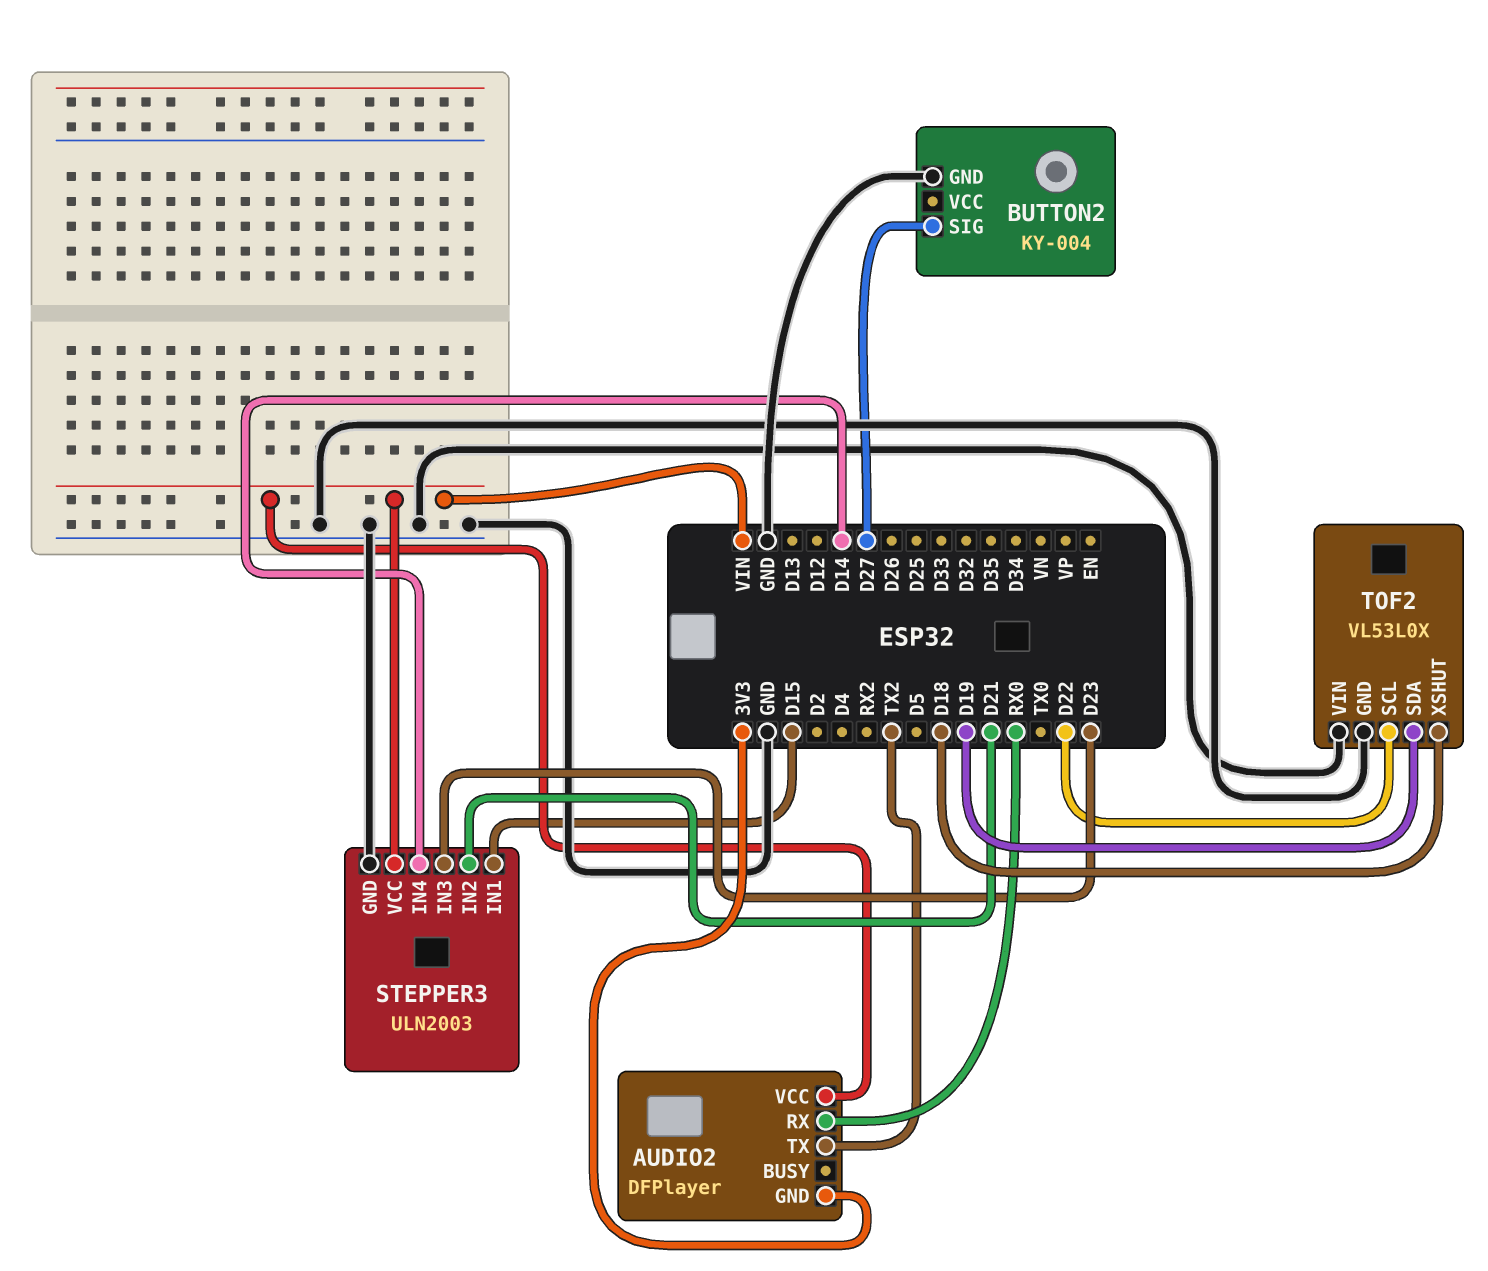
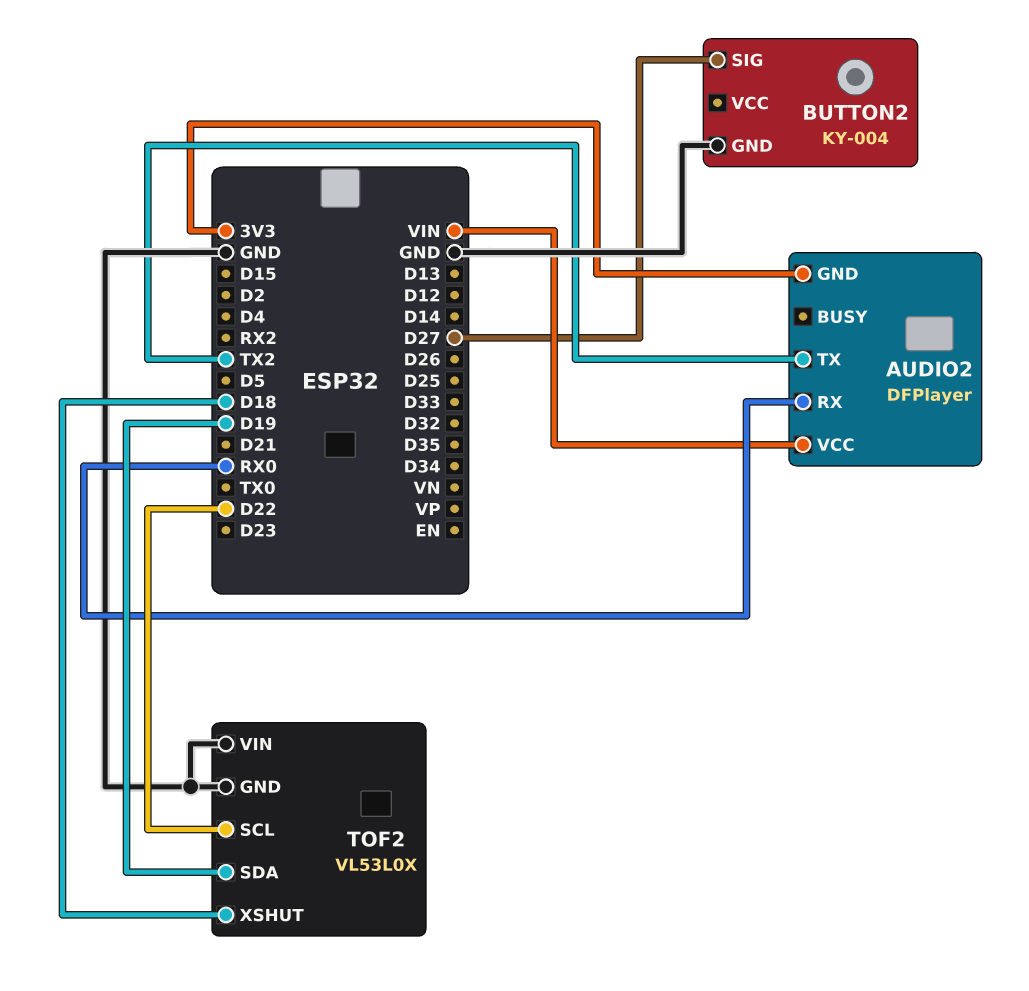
STEPPER3: ULN2003 -> none
STEPPER3 pin GND: GND -> none
STEPPER3 pin IN1: D15 -> none
STEPPER3 pin IN2: D21 -> none
STEPPER3 pin IN3: D23 -> none
STEPPER3 pin IN4: D14 -> none
STEPPER3 pin VCC: VIN -> none

